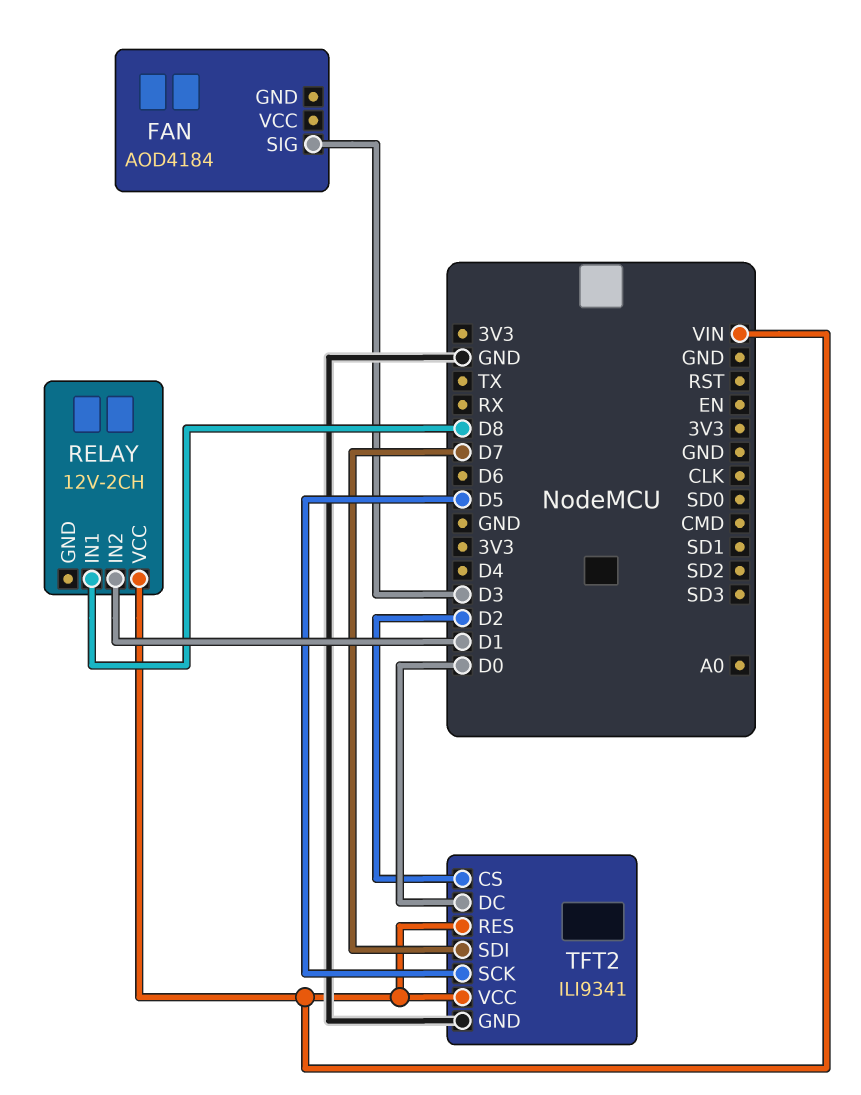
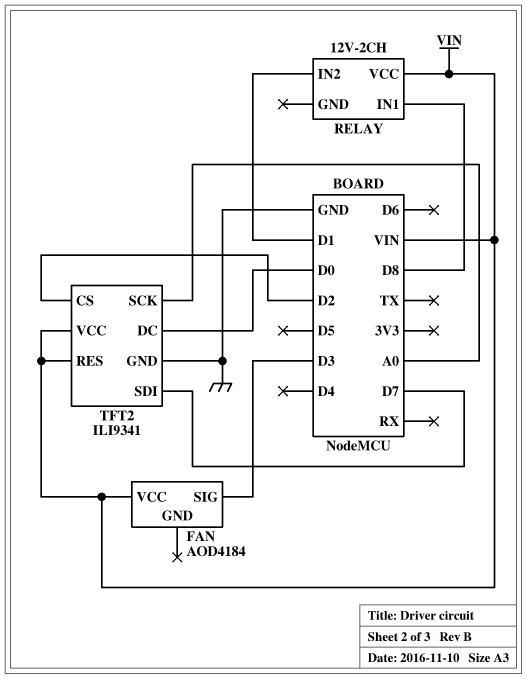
FAN pin VCC: none -> VIN
TFT2 pin SCK: D5 -> A0

